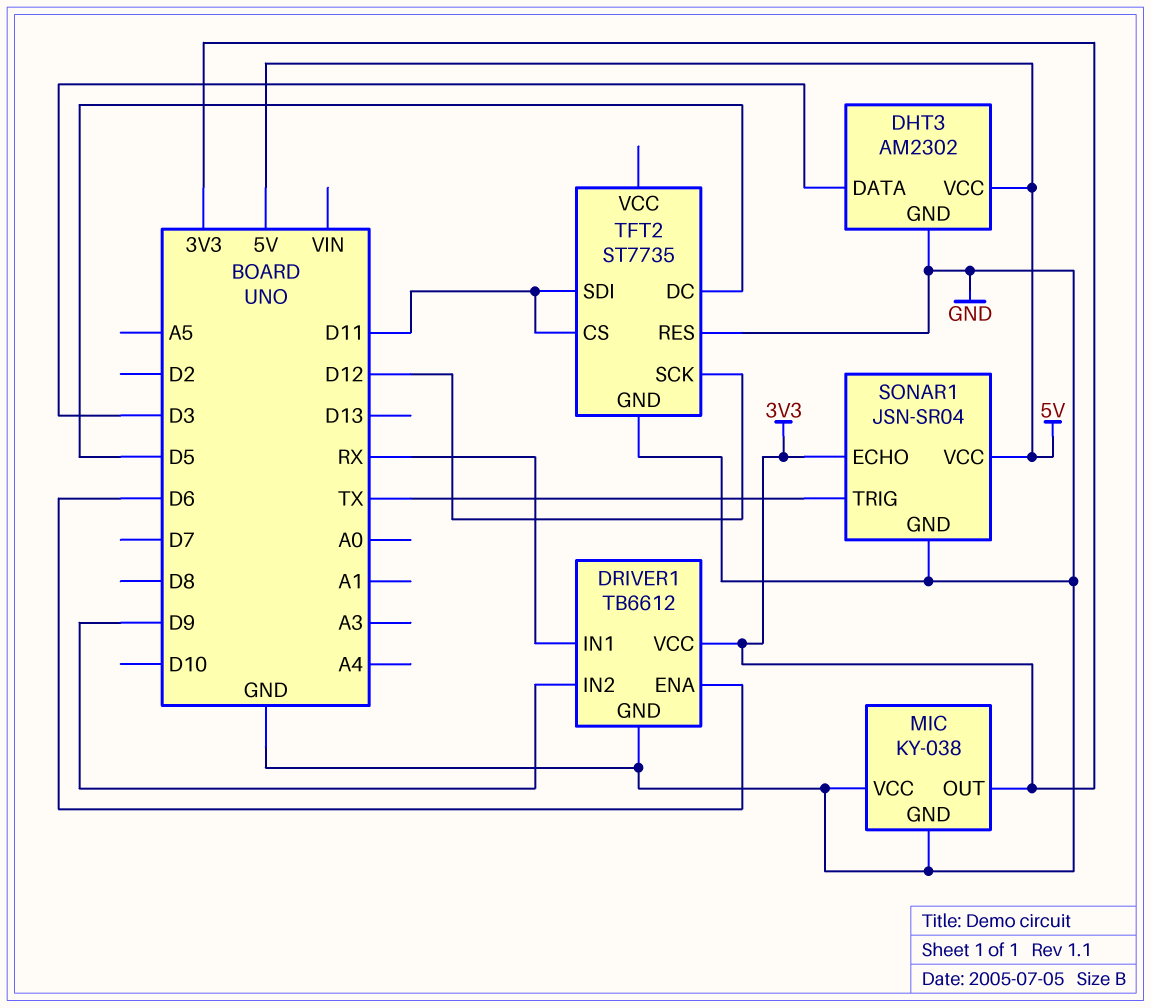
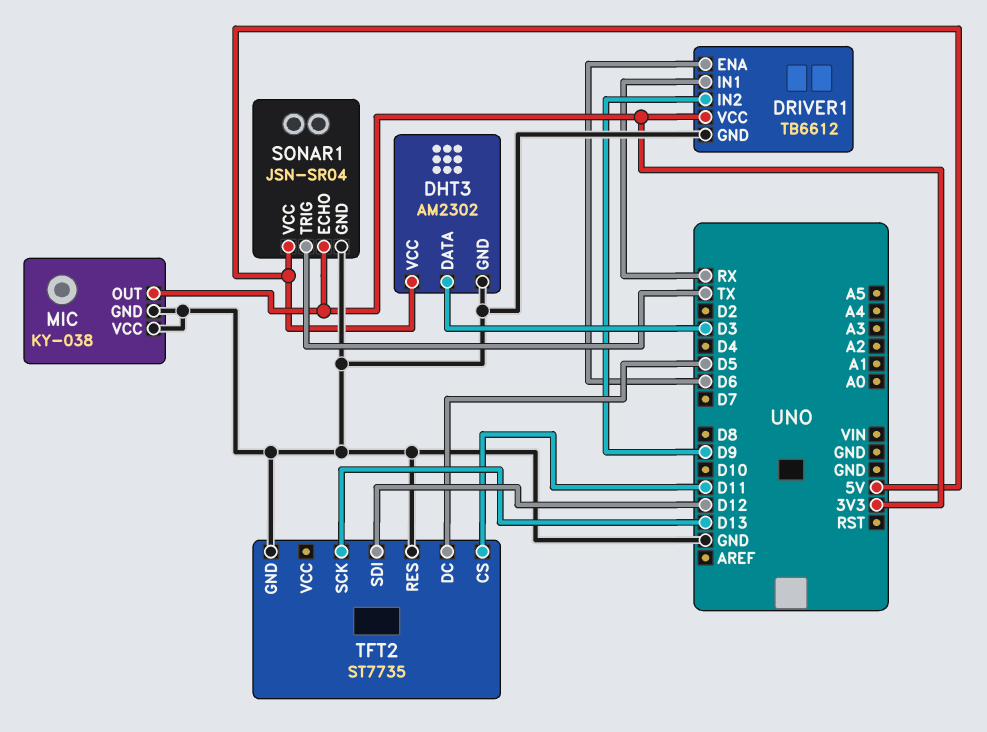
TFT2 pin SCK: D12 -> D13
TFT2 pin SDI: D11 -> D12

